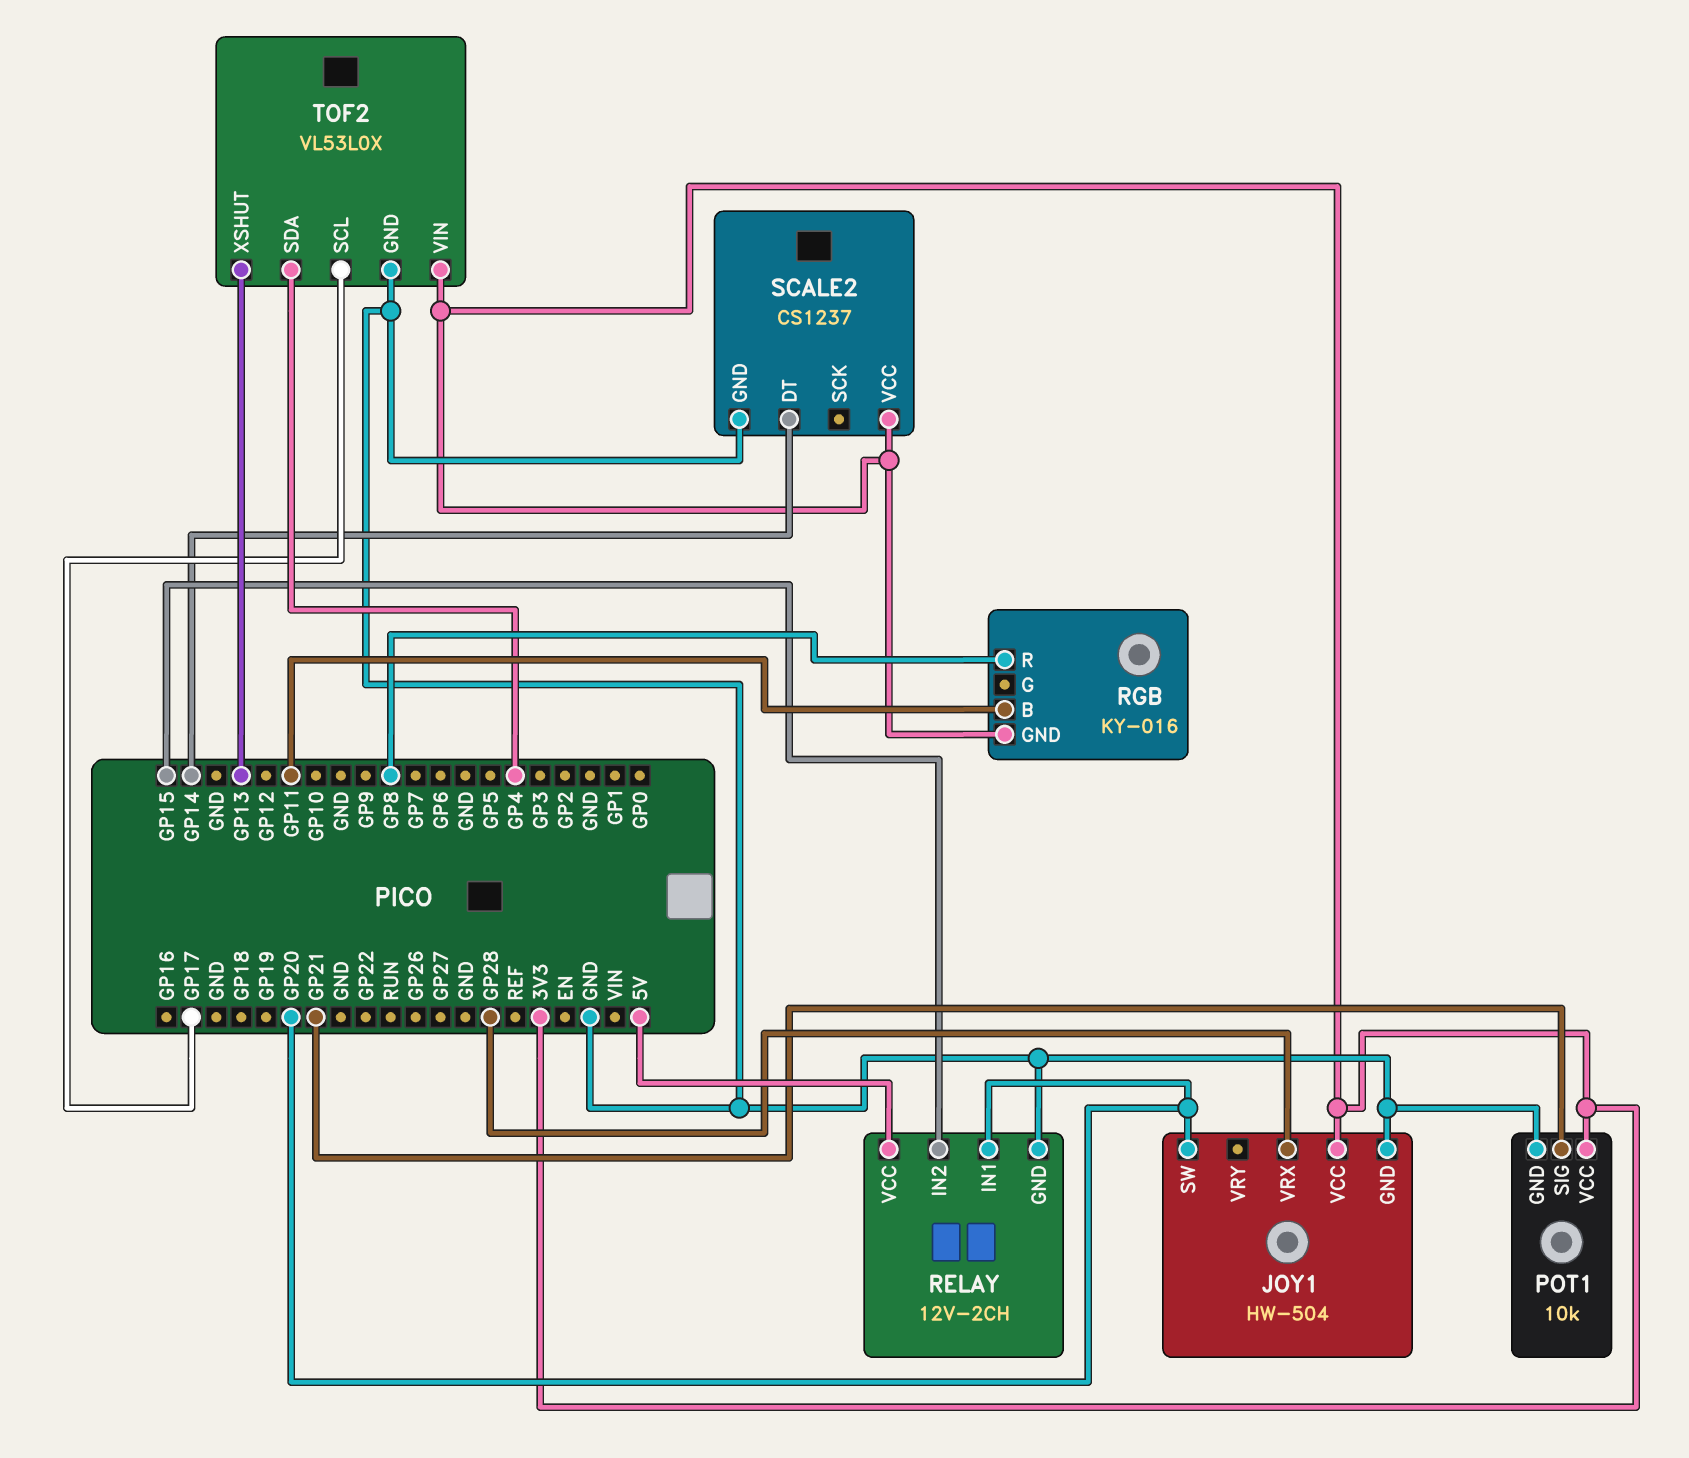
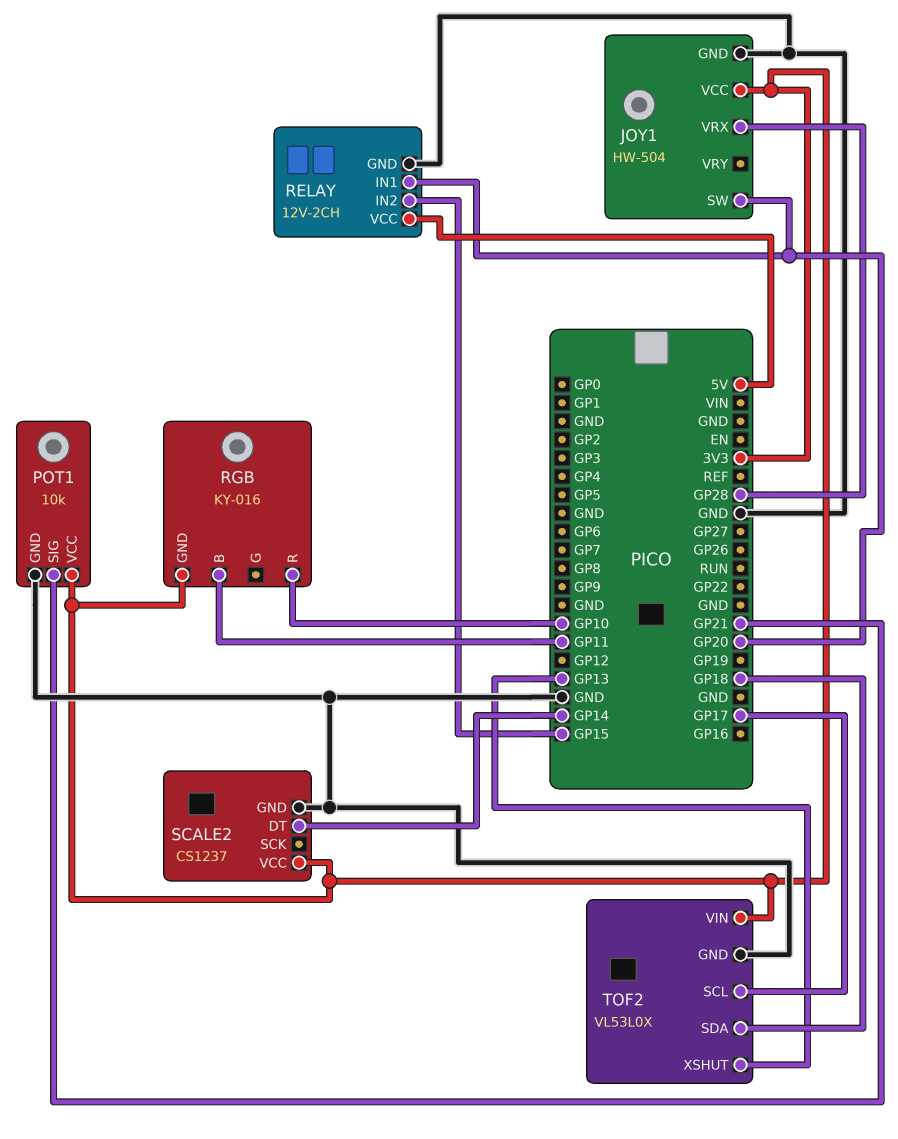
RGB pin R: GP8 -> GP10
TOF2 pin SDA: GP4 -> GP18

